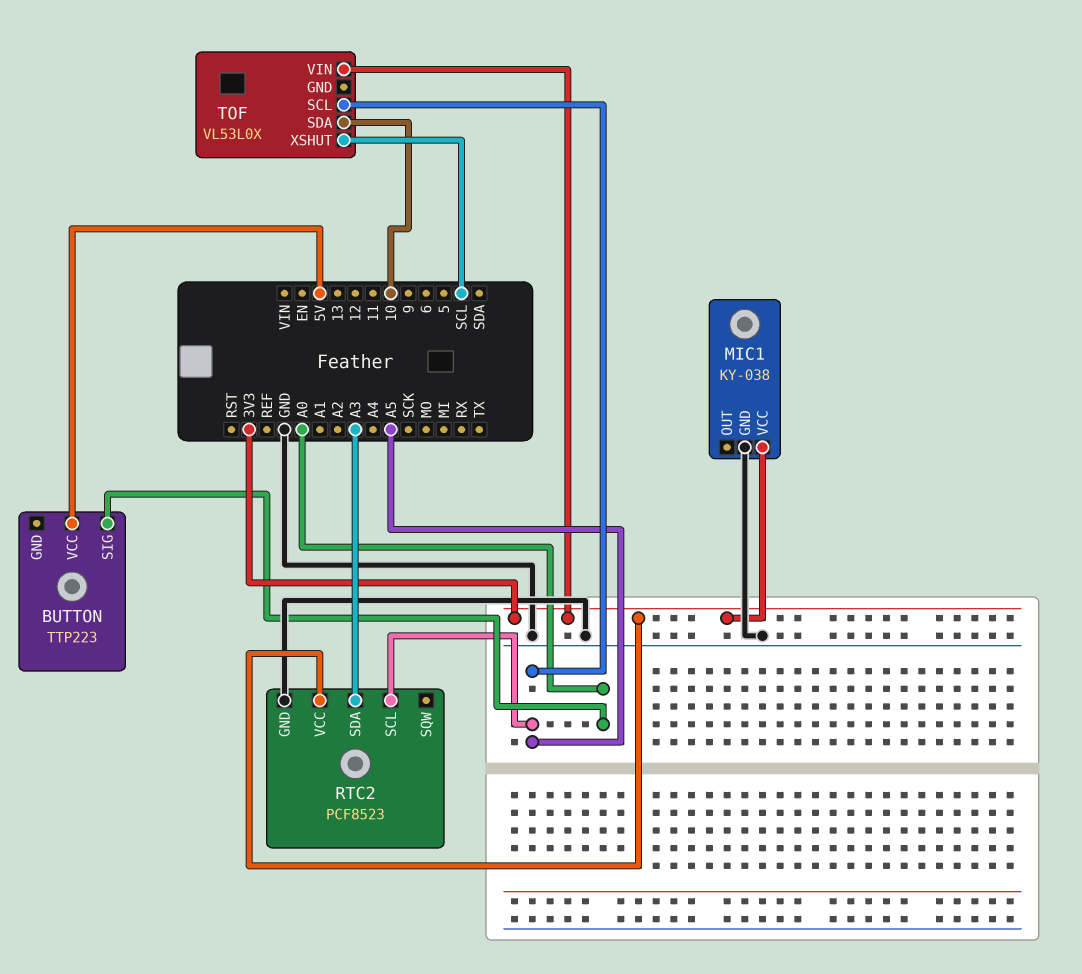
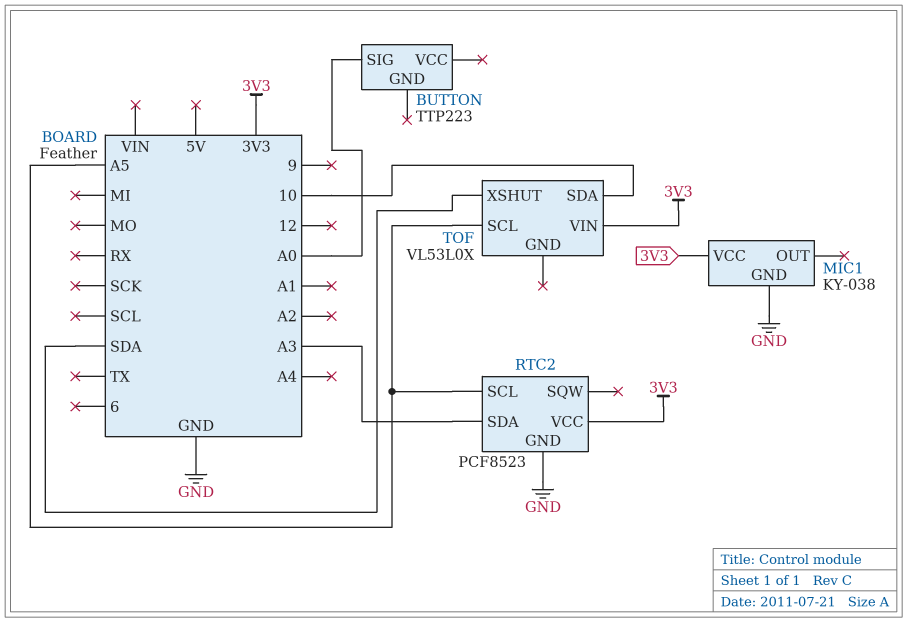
BUTTON pin VCC: 5V -> none
TOF pin XSHUT: SCL -> SDA

